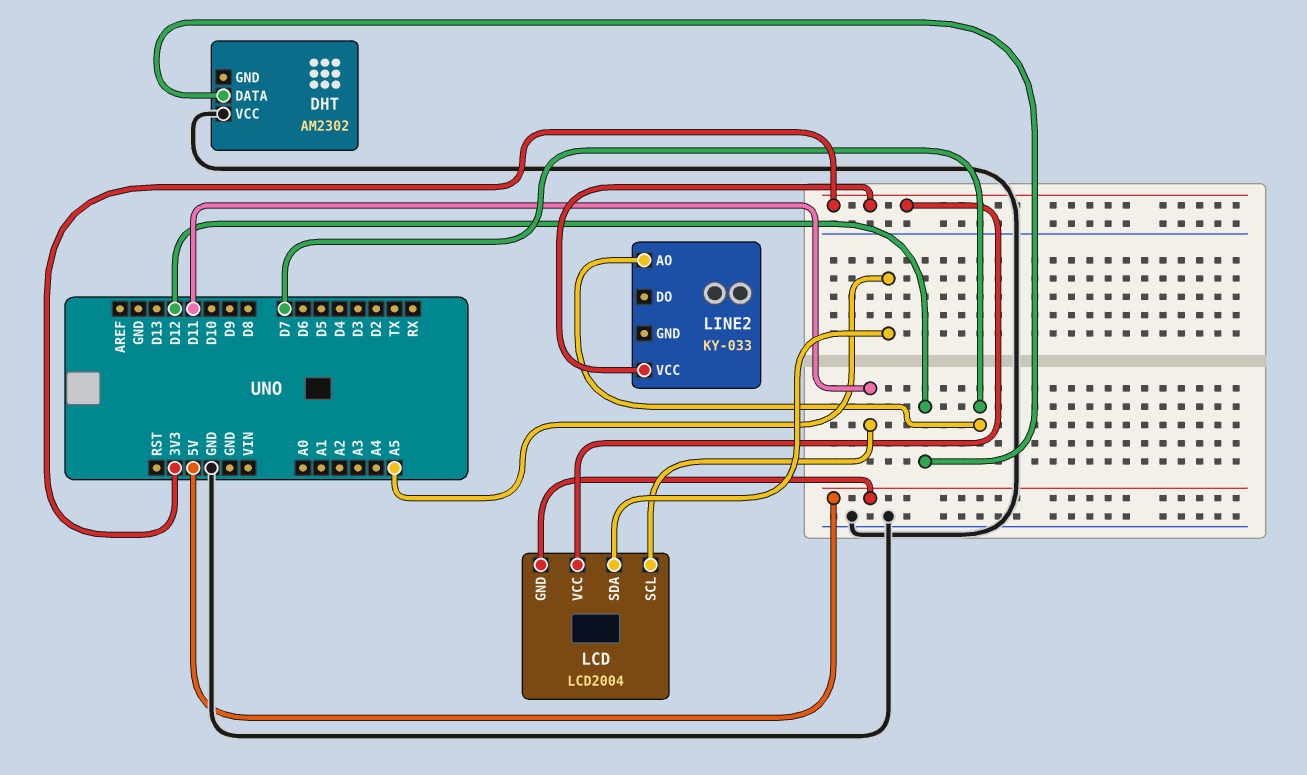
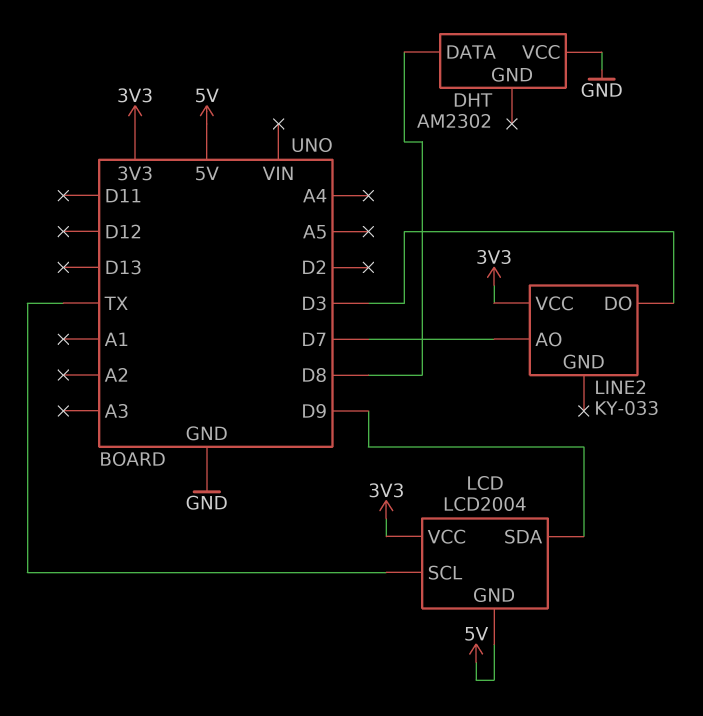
DHT pin DATA: D12 -> D8
LCD pin SCL: D11 -> TX
LCD pin SDA: A5 -> D9
LINE2 pin DO: none -> D3

